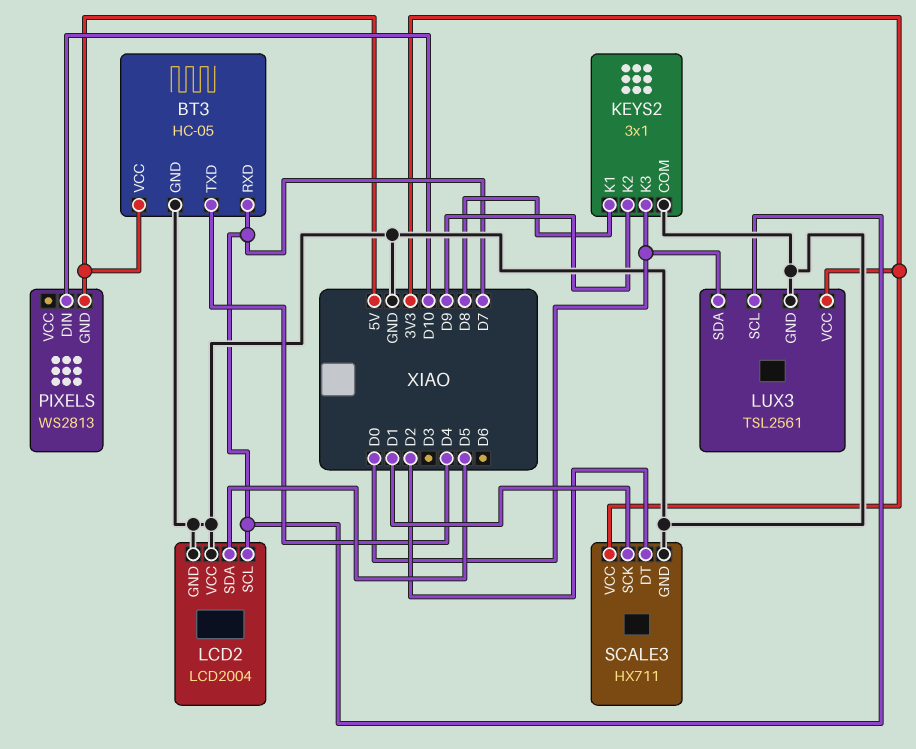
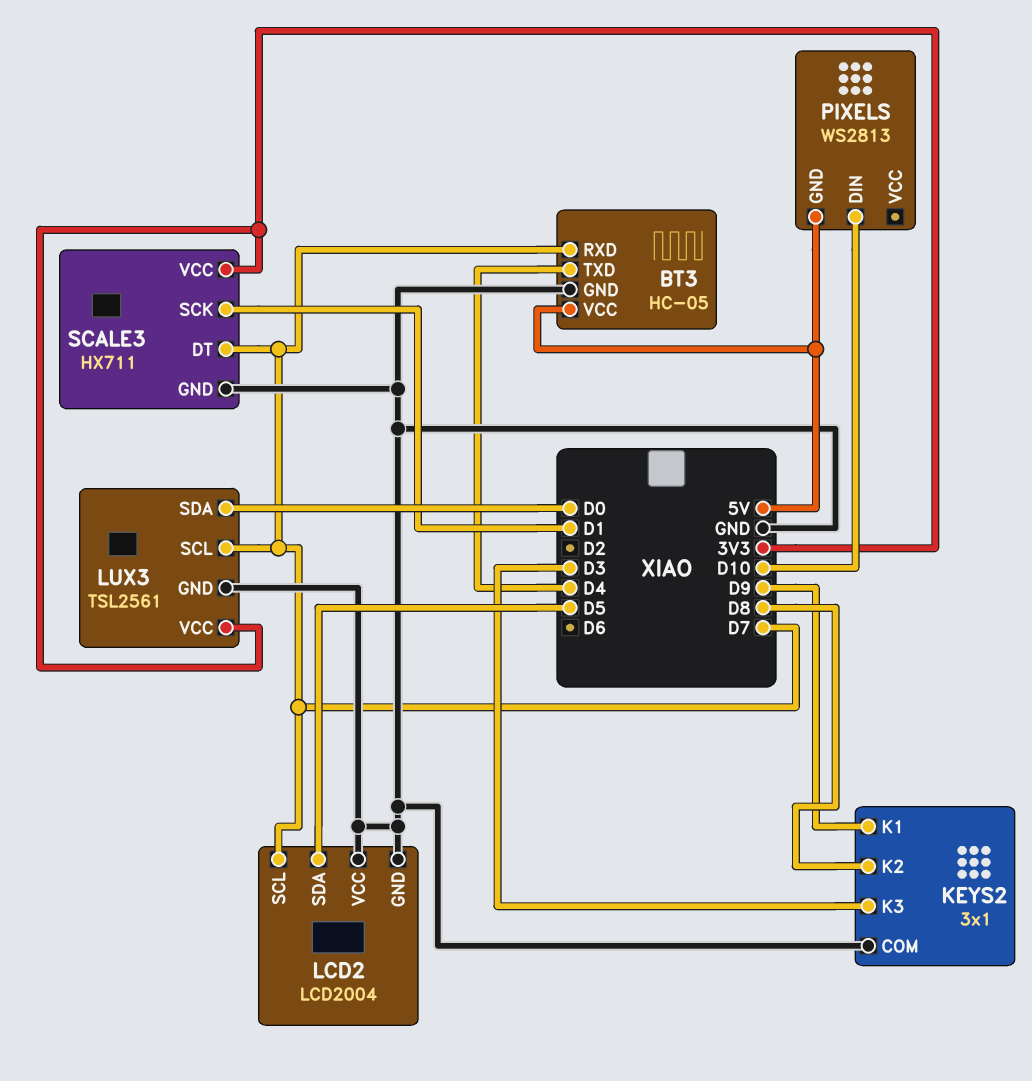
KEYS2 pin K1: D8 -> D9
KEYS2 pin K2: D9 -> D8
KEYS2 pin K3: D0 -> D3
SCALE3 pin DT: D2 -> D7

